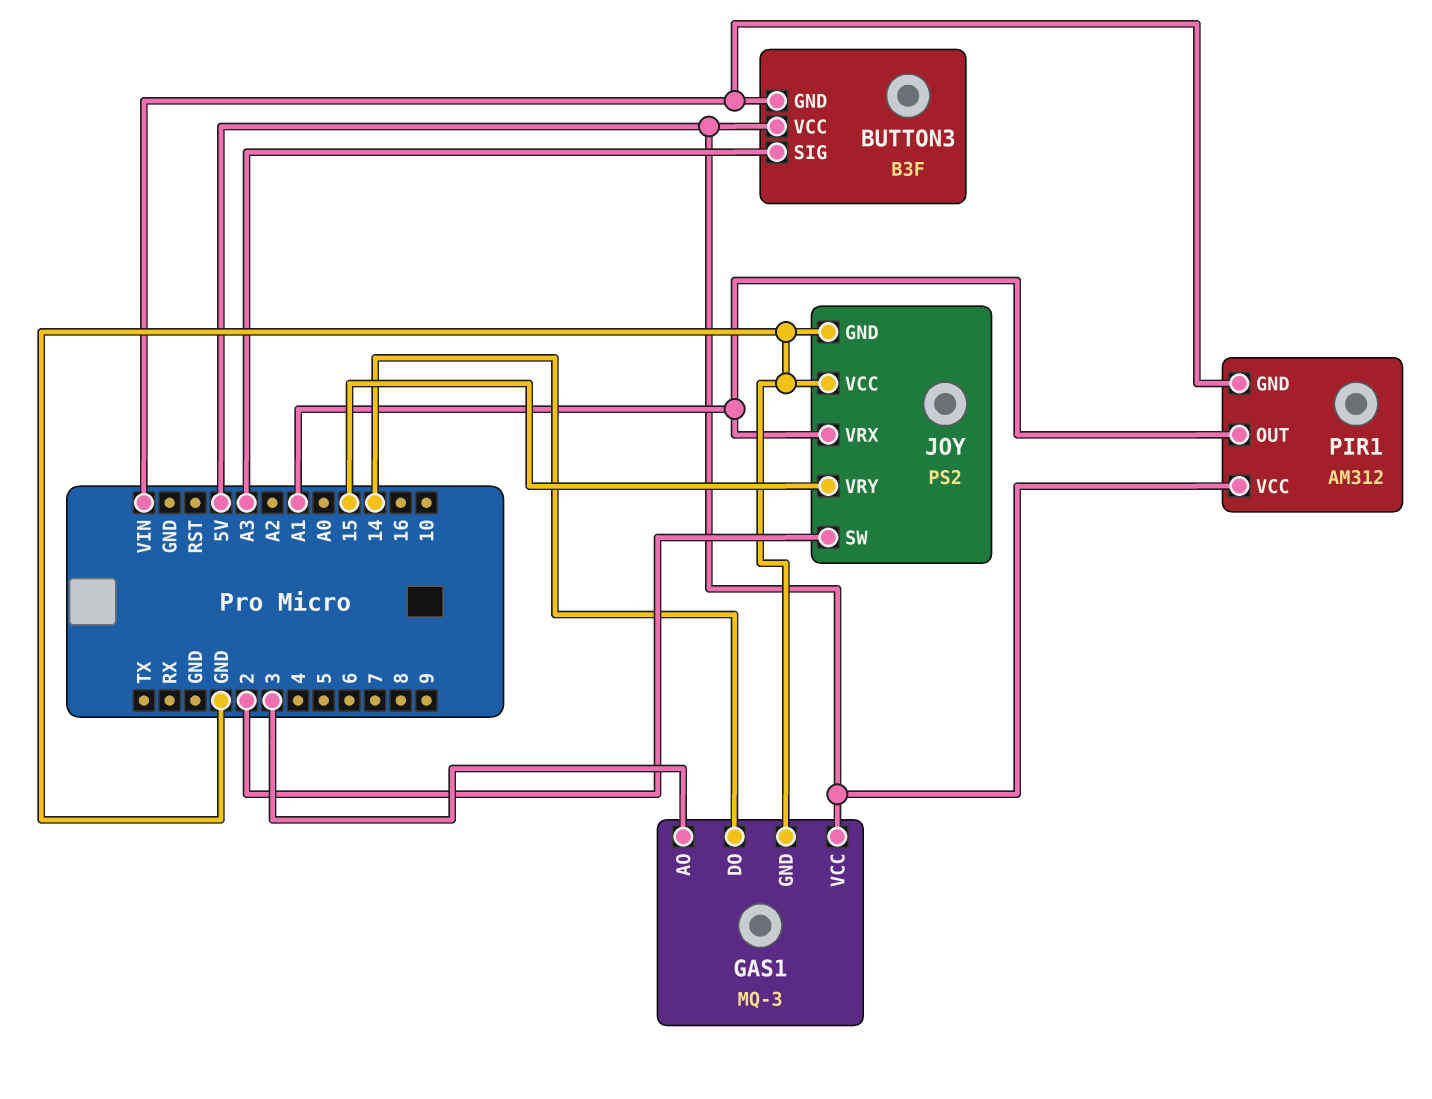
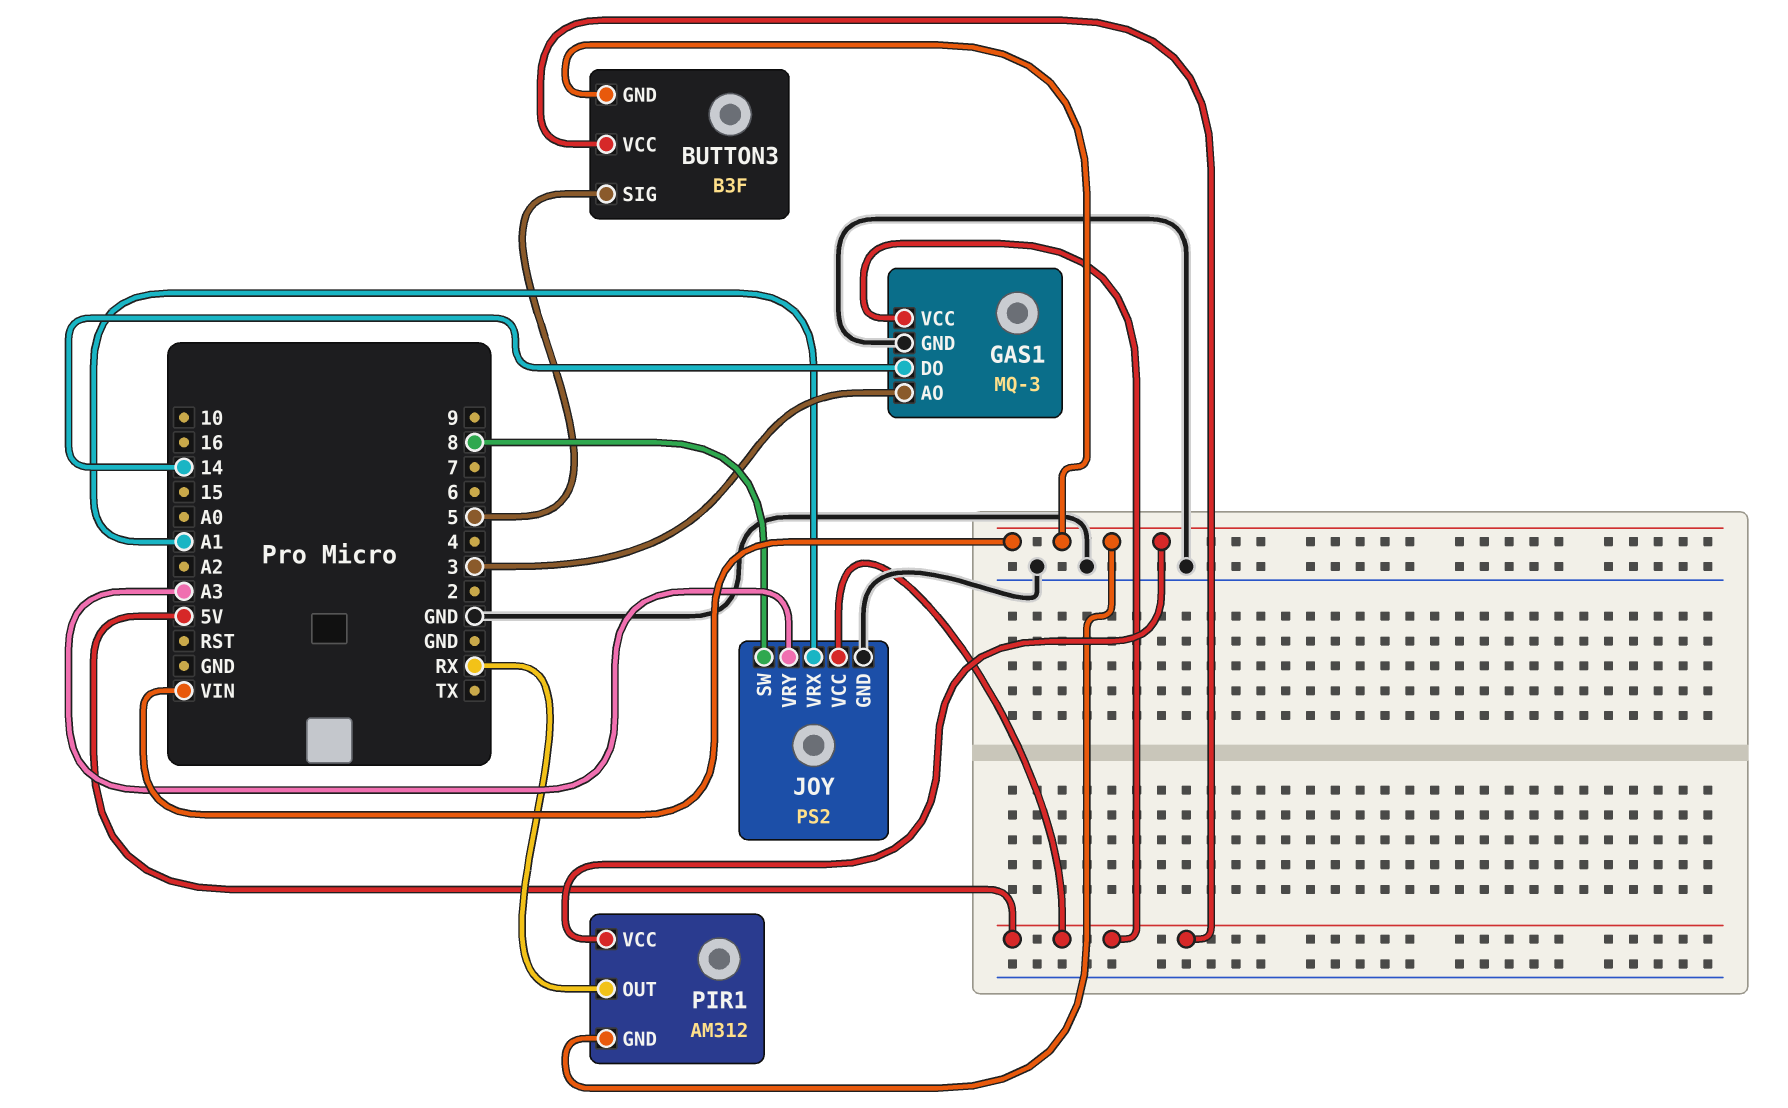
BUTTON3 pin SIG: A3 -> 5
JOY pin SW: 2 -> 8
JOY pin VCC: GND -> 5V
JOY pin VRY: 15 -> A3
PIR1 pin OUT: A1 -> RX
PIR1 pin VCC: 5V -> VIN

